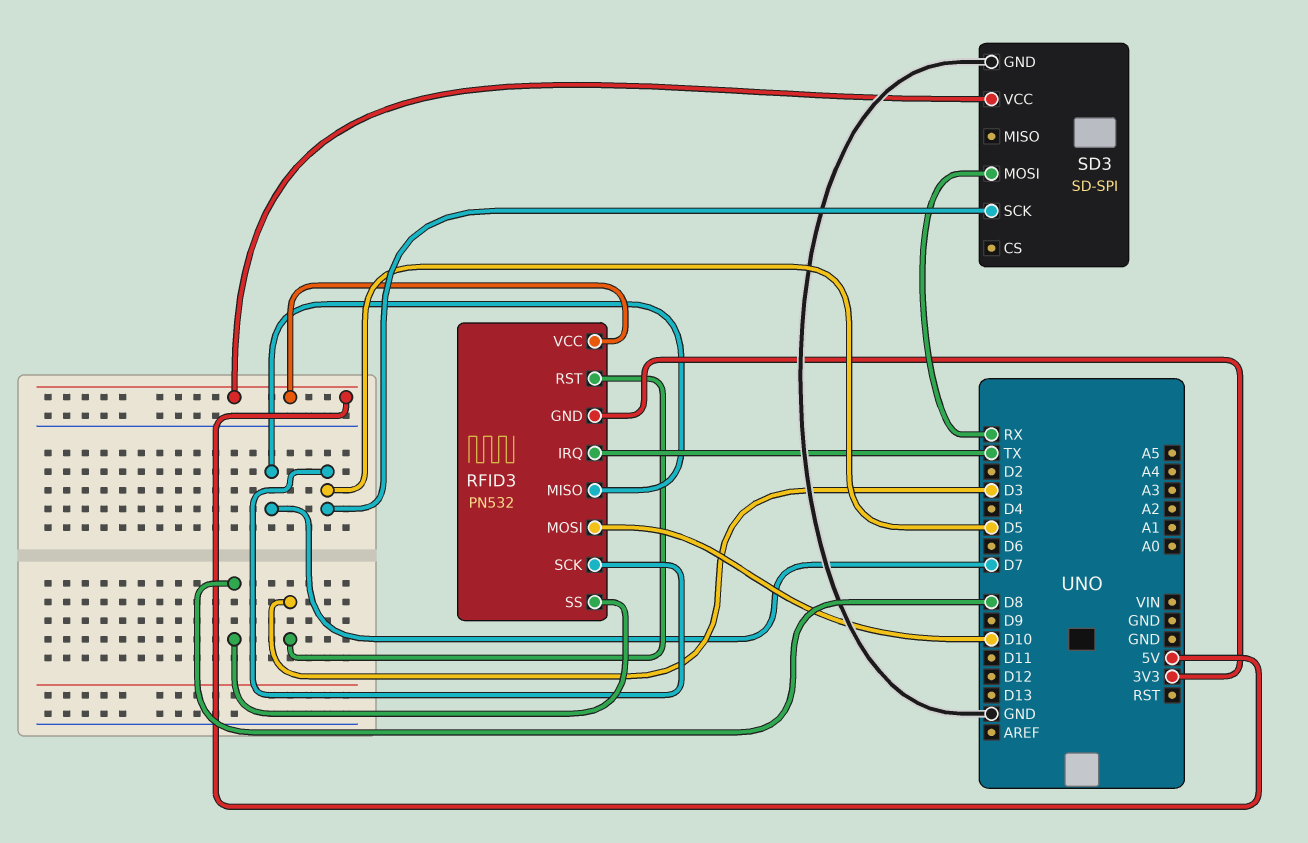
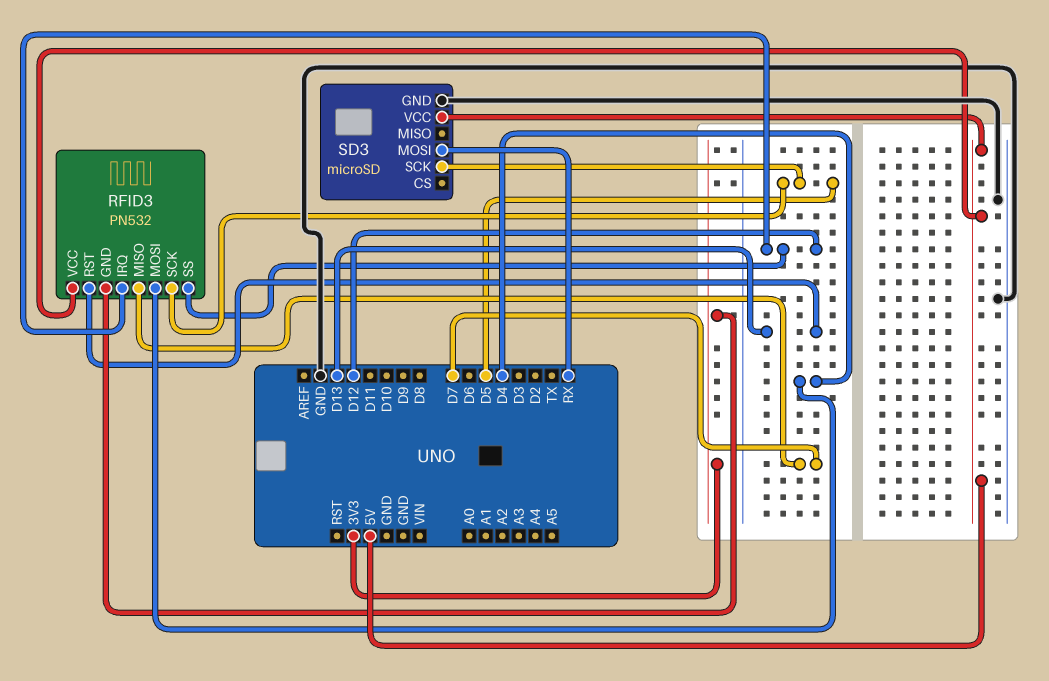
RFID3 pin IRQ: TX -> D12
RFID3 pin MOSI: D10 -> D4
RFID3 pin RST: D3 -> D13
RFID3 pin SS: D8 -> D12
SD3: SD-SPI -> microSD

